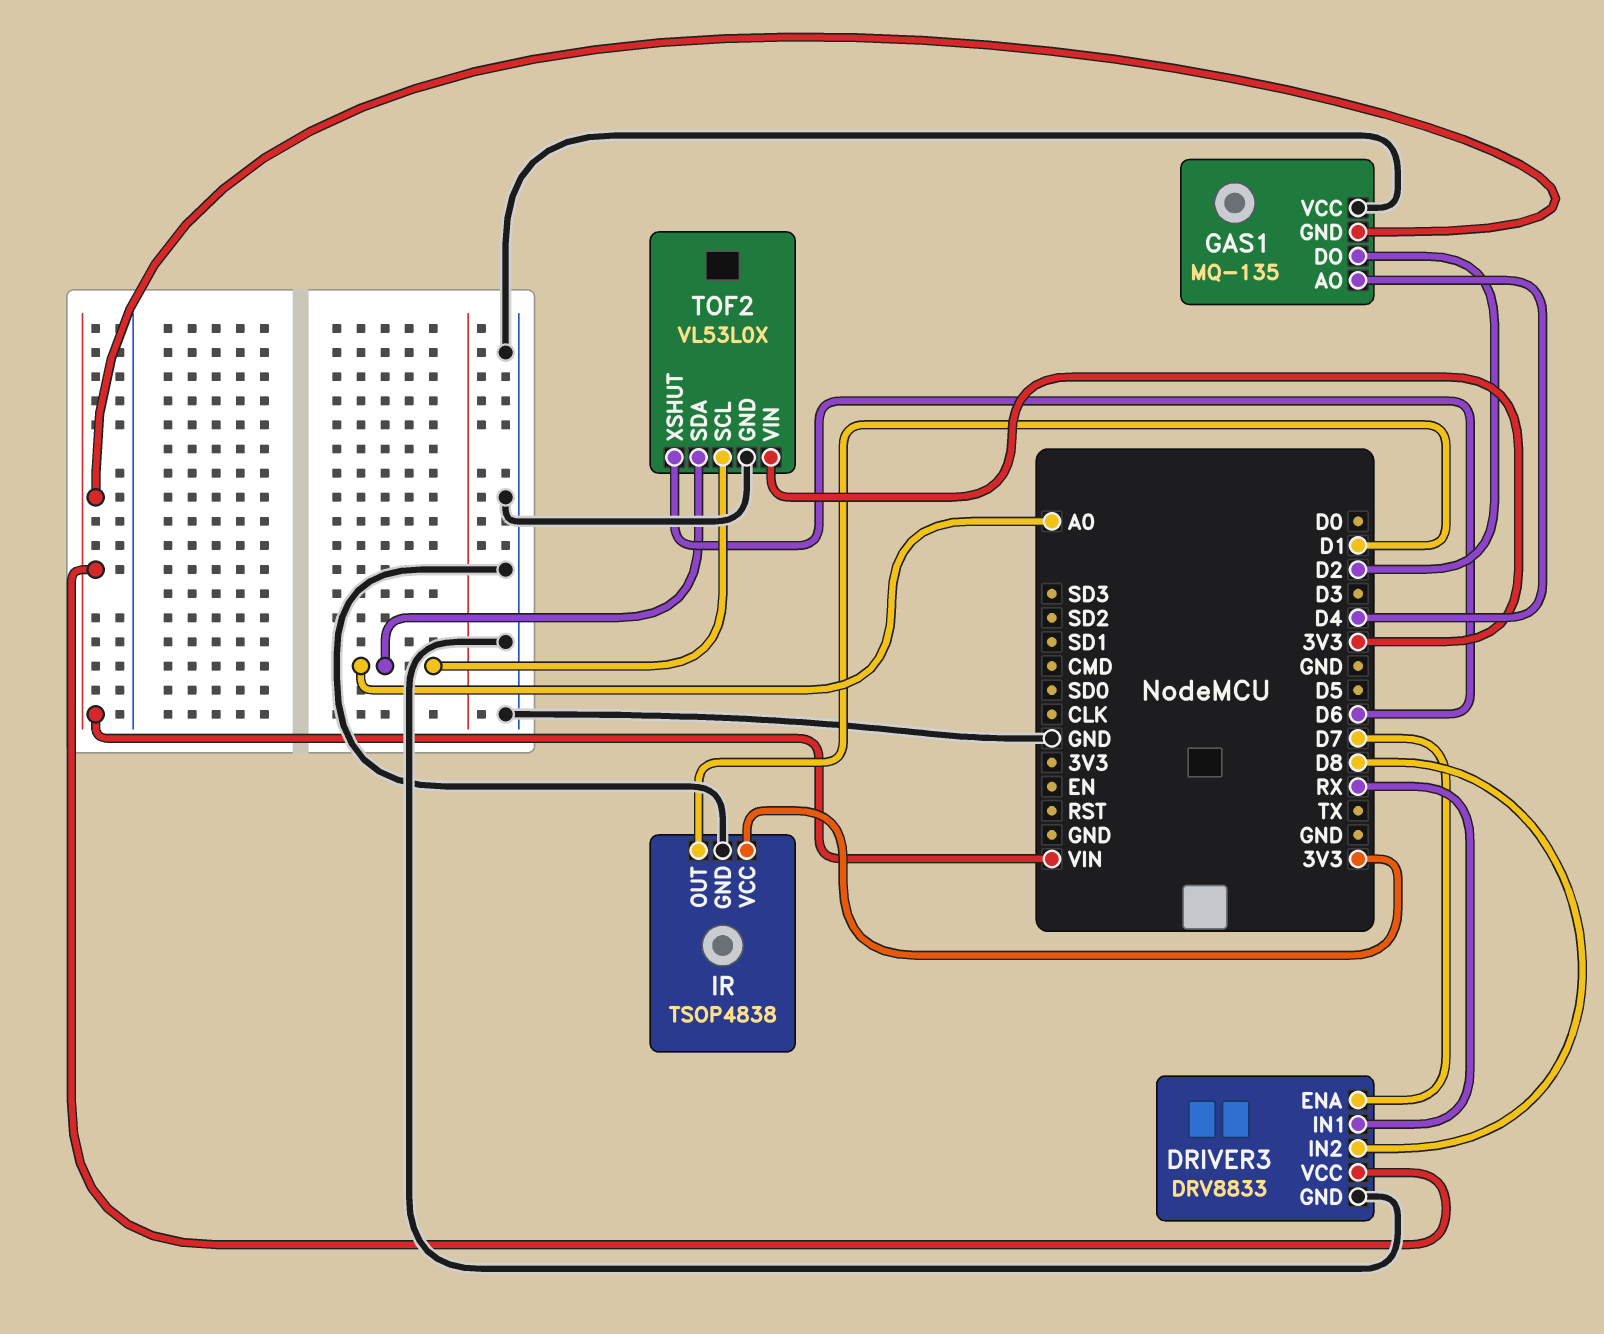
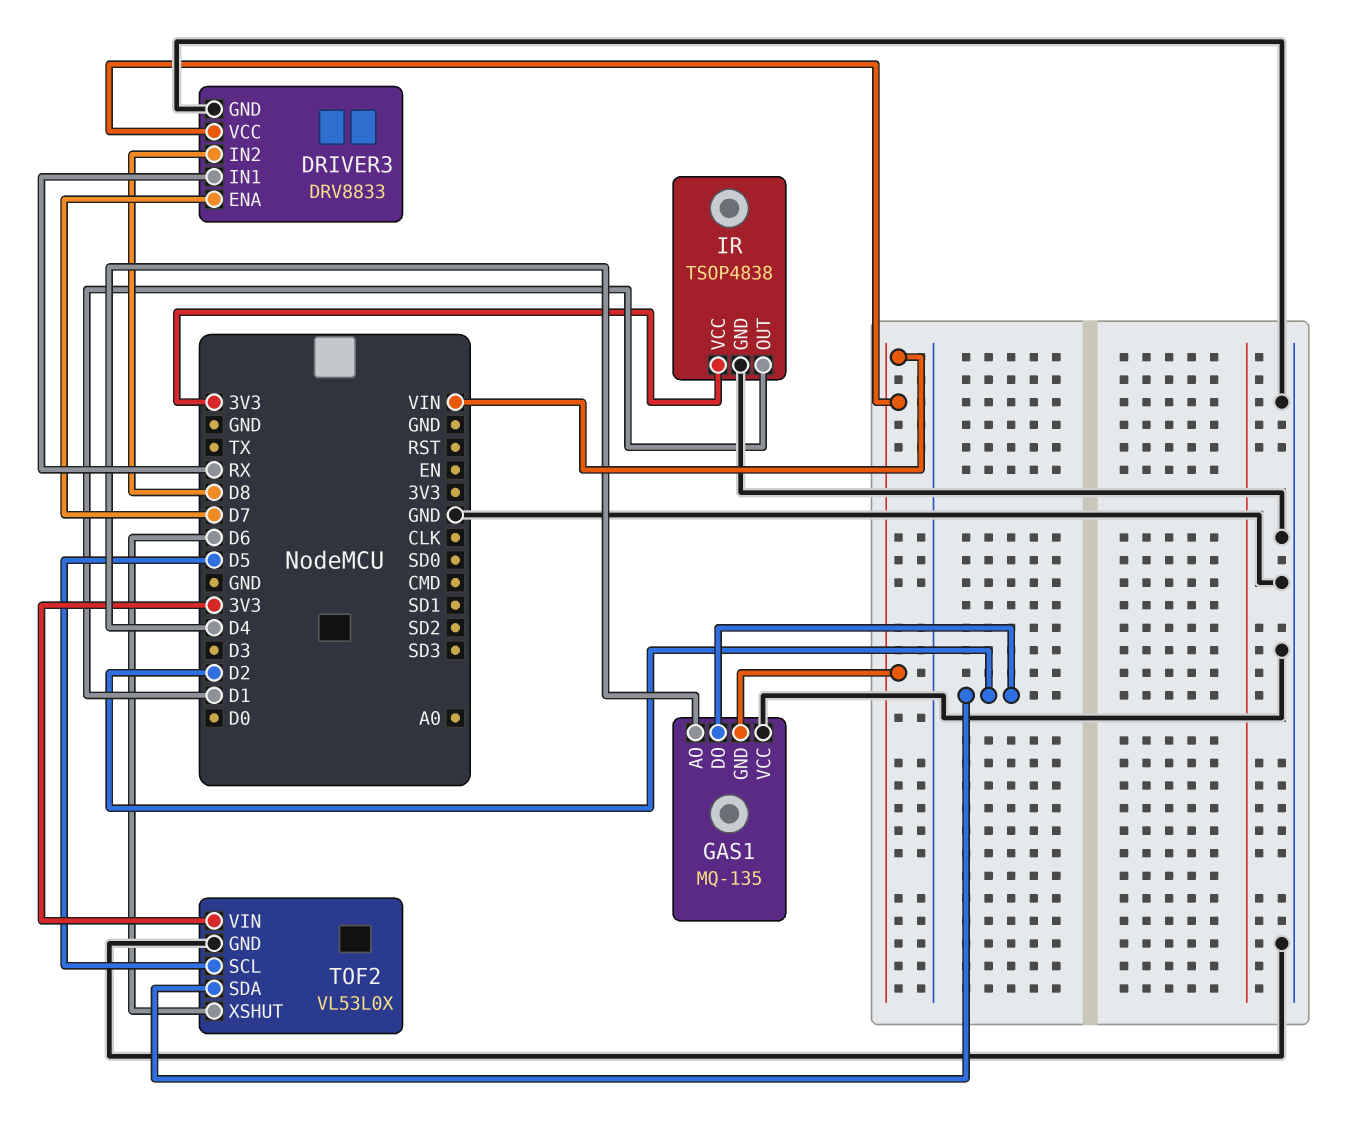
TOF2 pin SCL: A0 -> D5
TOF2 pin SDA: A0 -> D2

